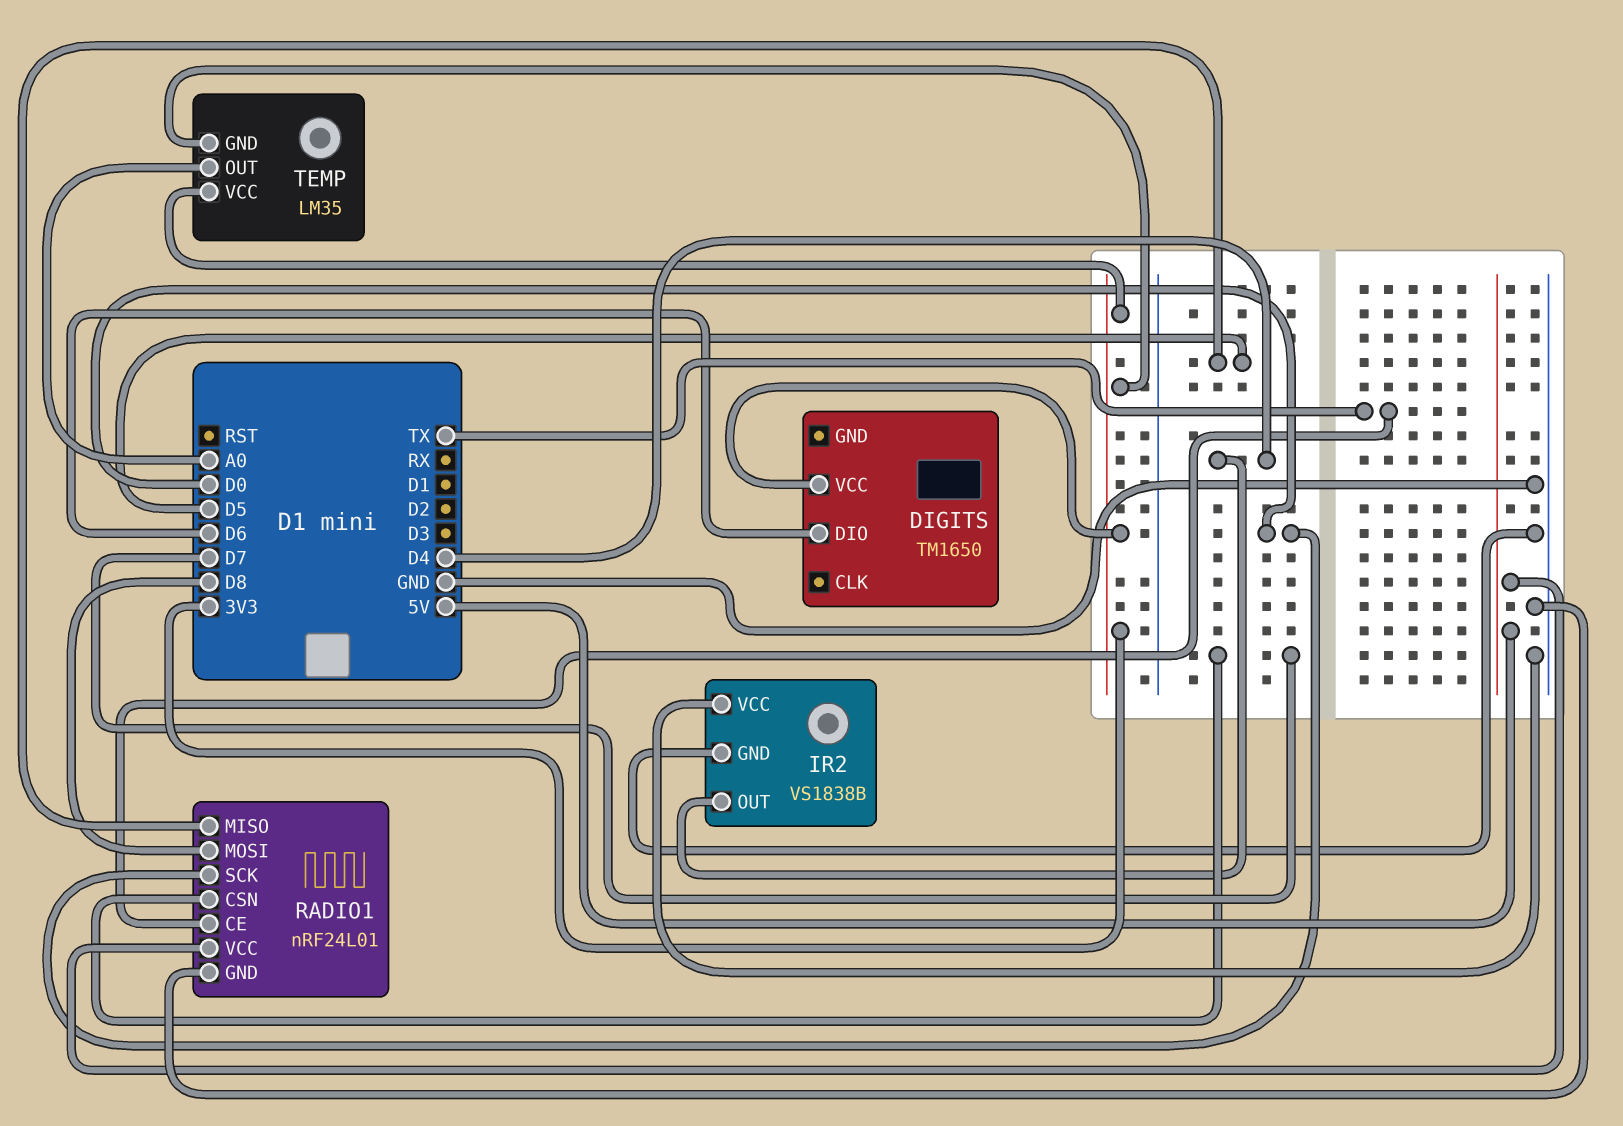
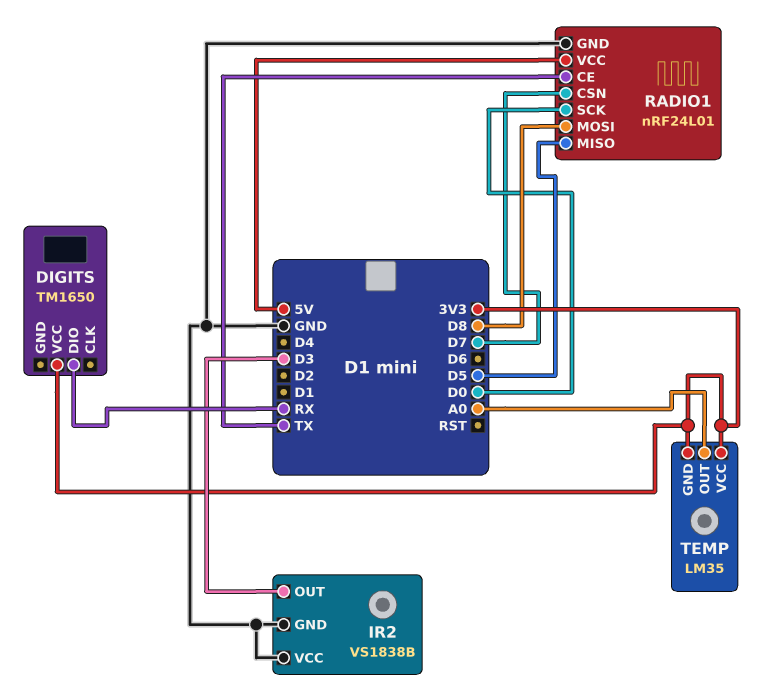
DIGITS pin DIO: D6 -> RX
IR2 pin OUT: D4 -> D3

